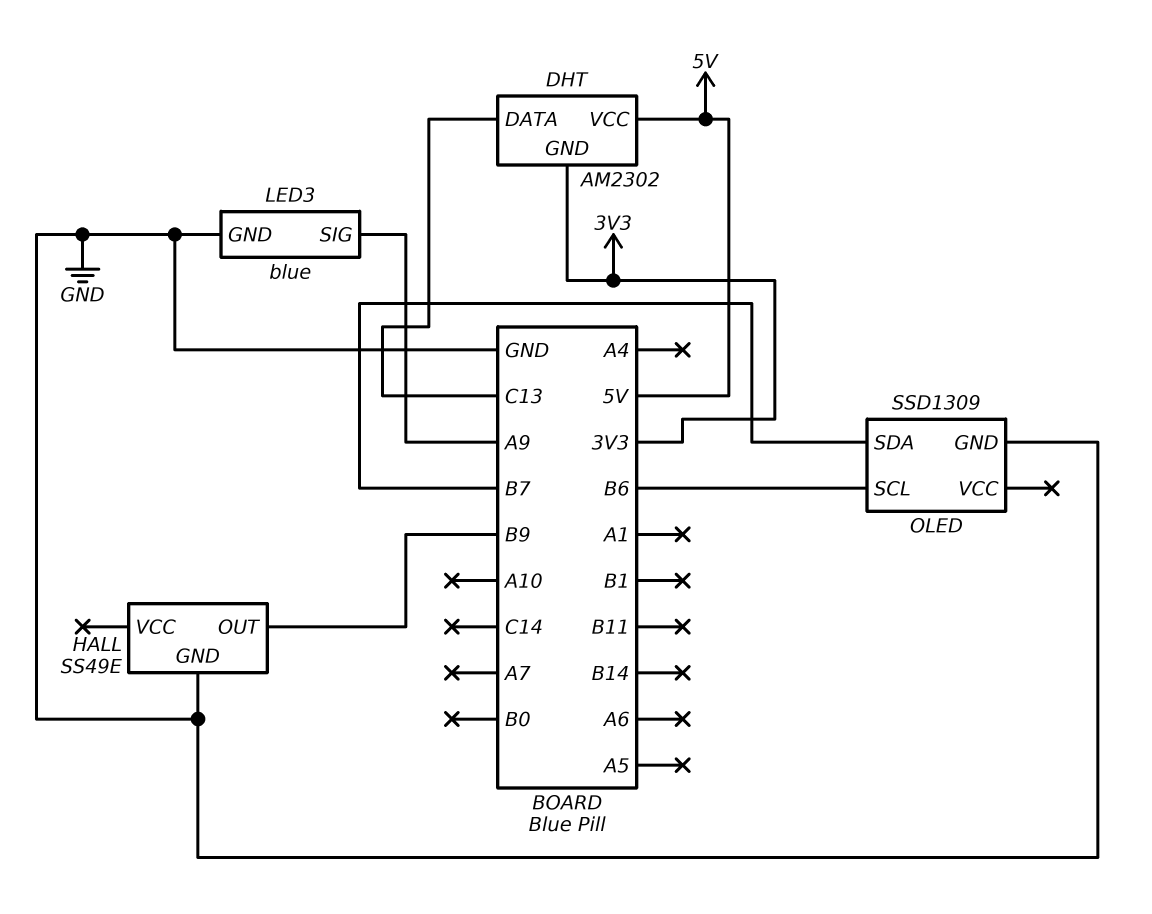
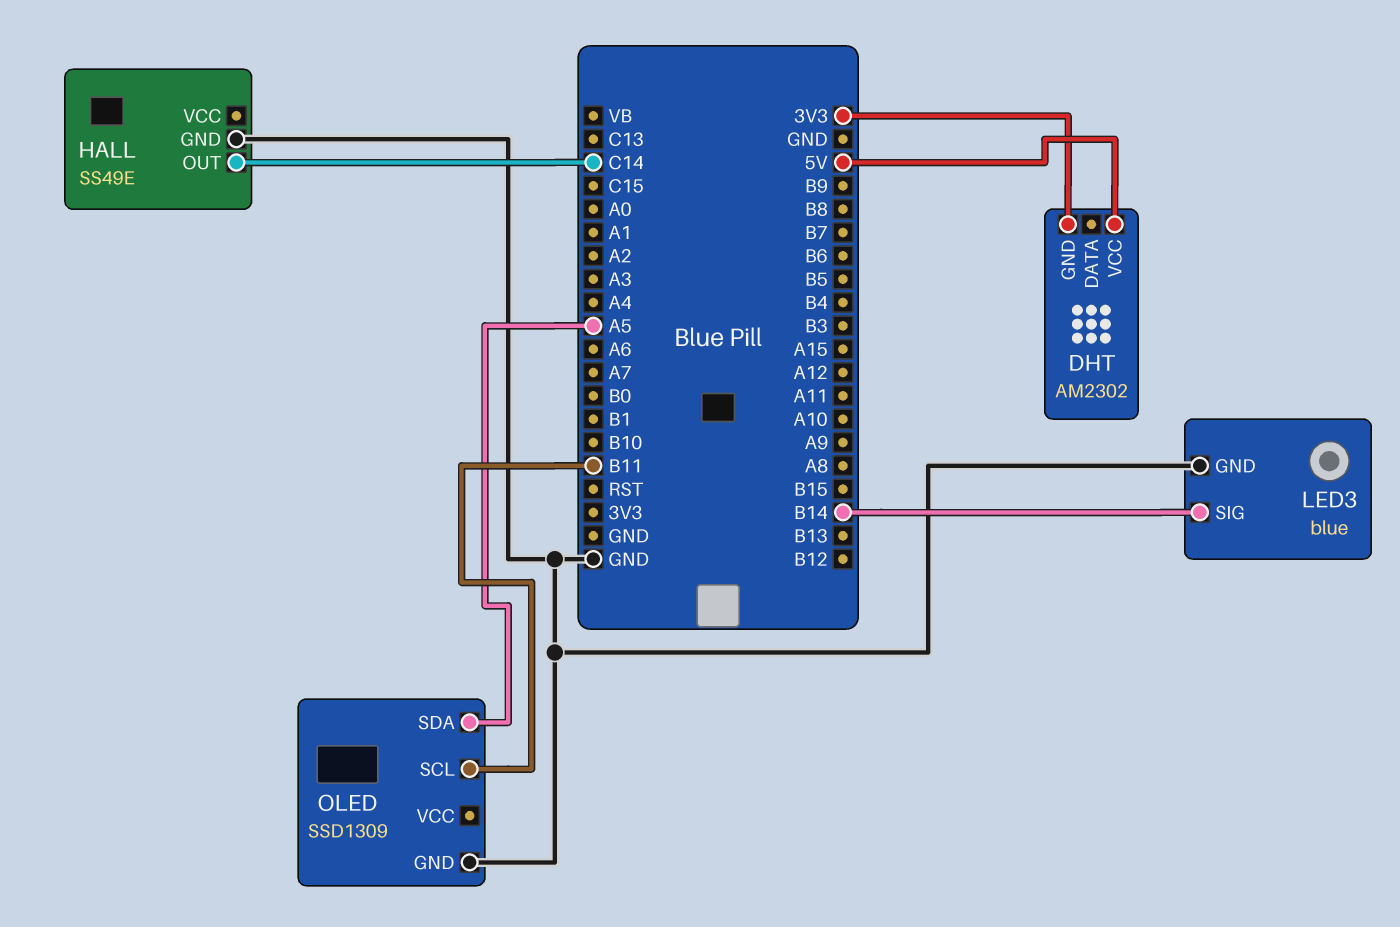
DHT pin DATA: C13 -> none
HALL pin OUT: B9 -> C14
LED3 pin SIG: A9 -> B14
OLED pin SCL: B6 -> B11
OLED pin SDA: B7 -> A5

